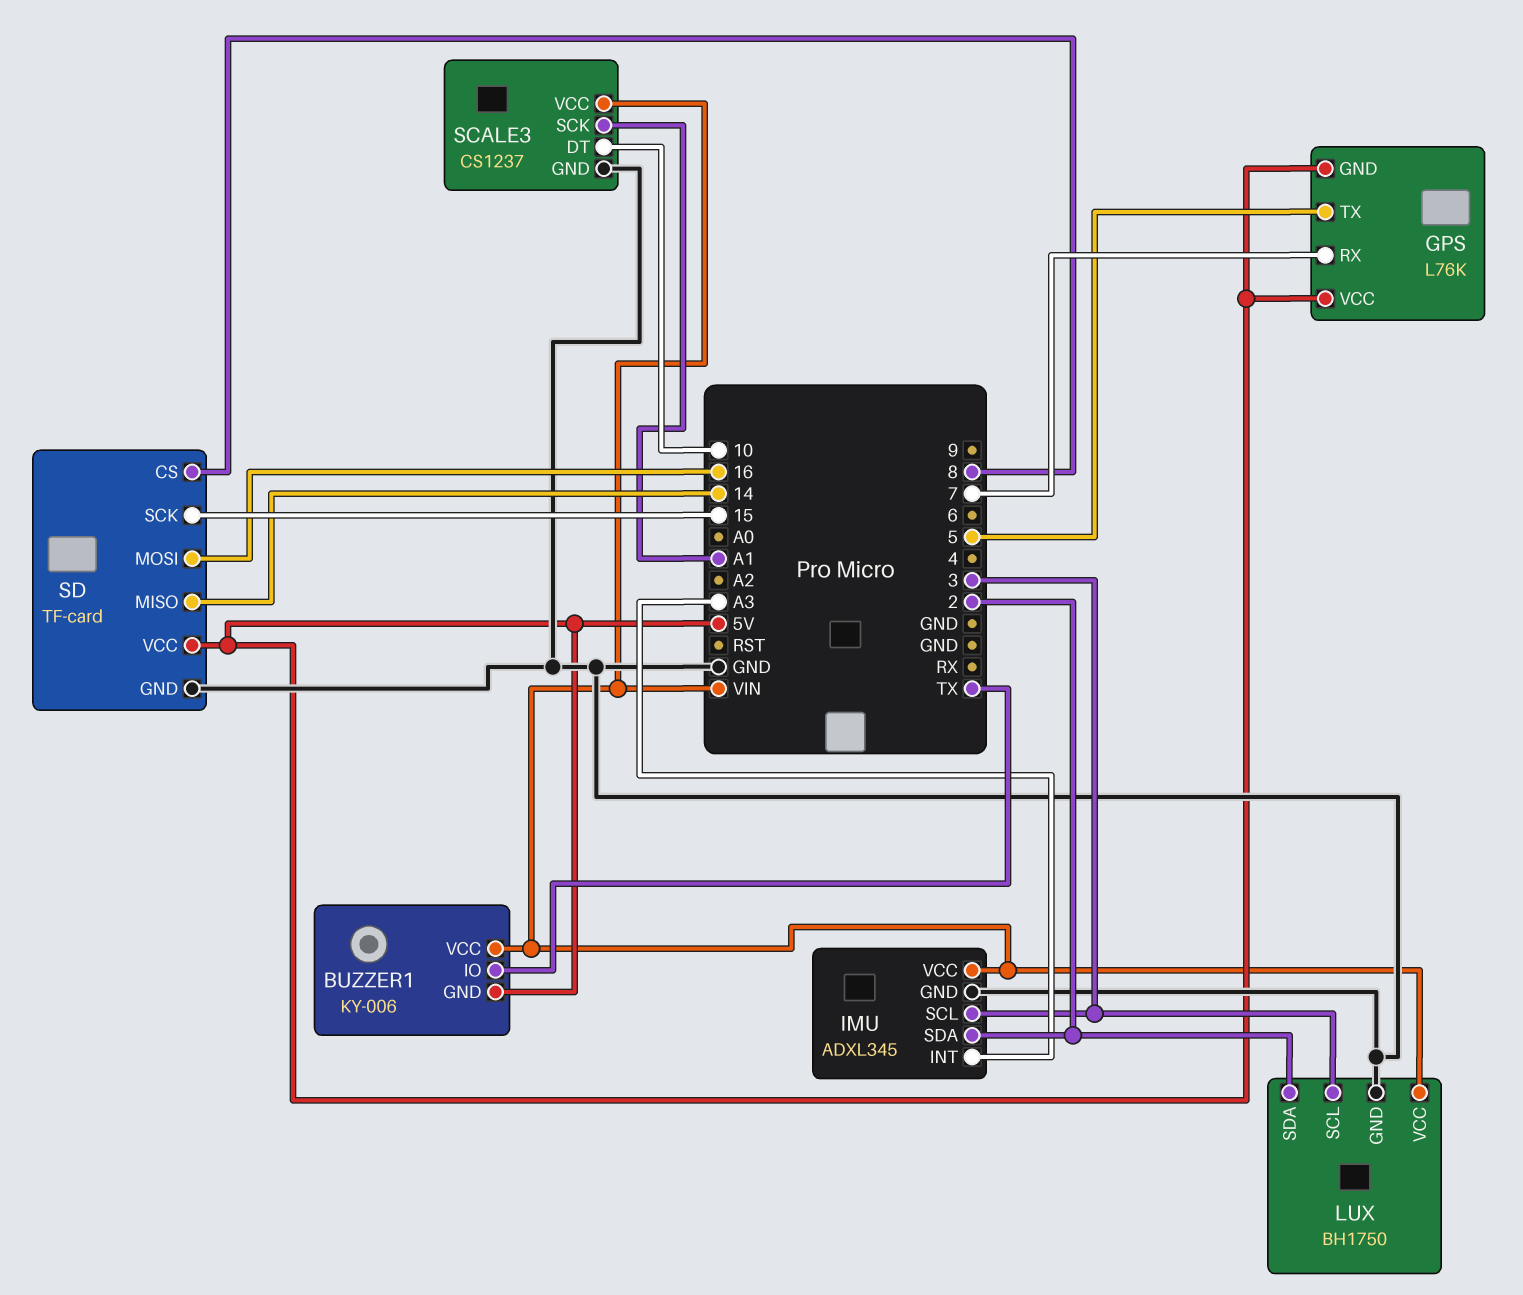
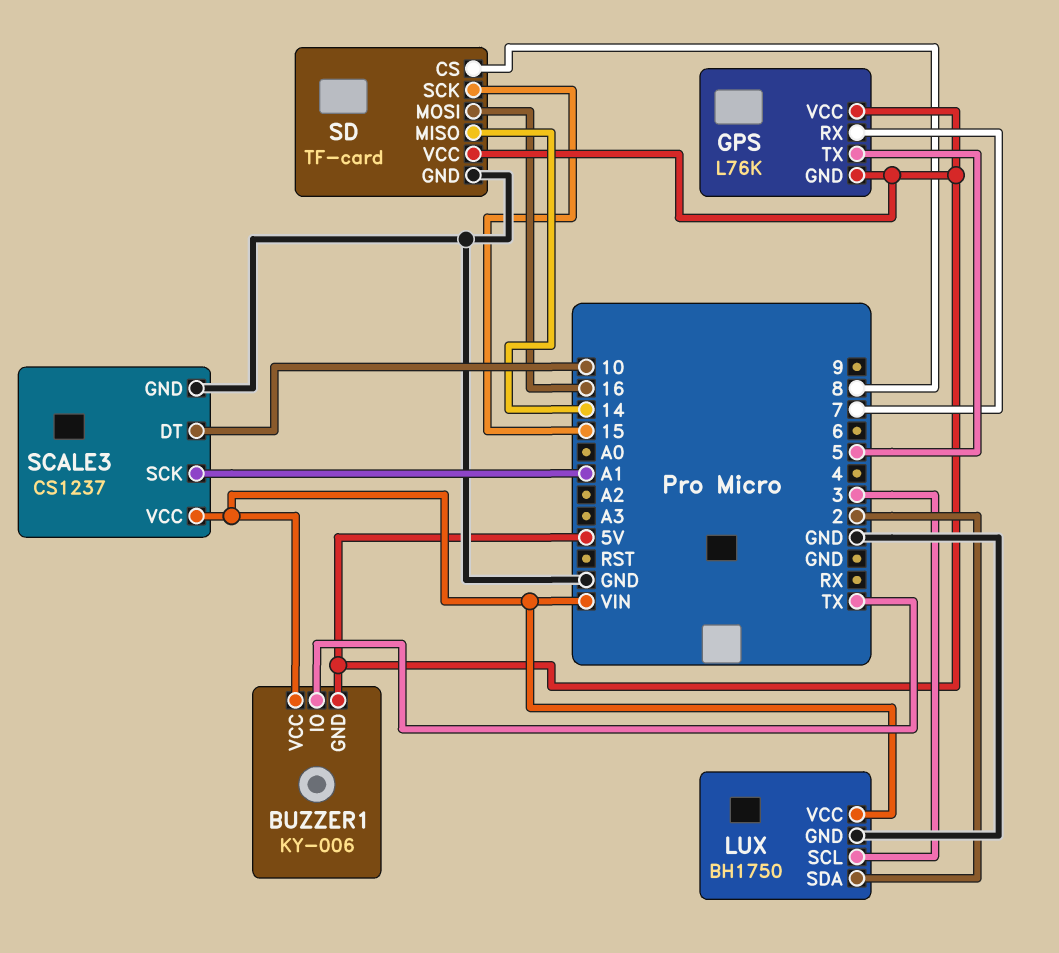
IMU: ADXL345 -> none
IMU pin GND: GND -> none
IMU pin INT: A3 -> none
IMU pin SCL: 3 -> none
IMU pin SDA: 2 -> none
IMU pin VCC: VIN -> none

